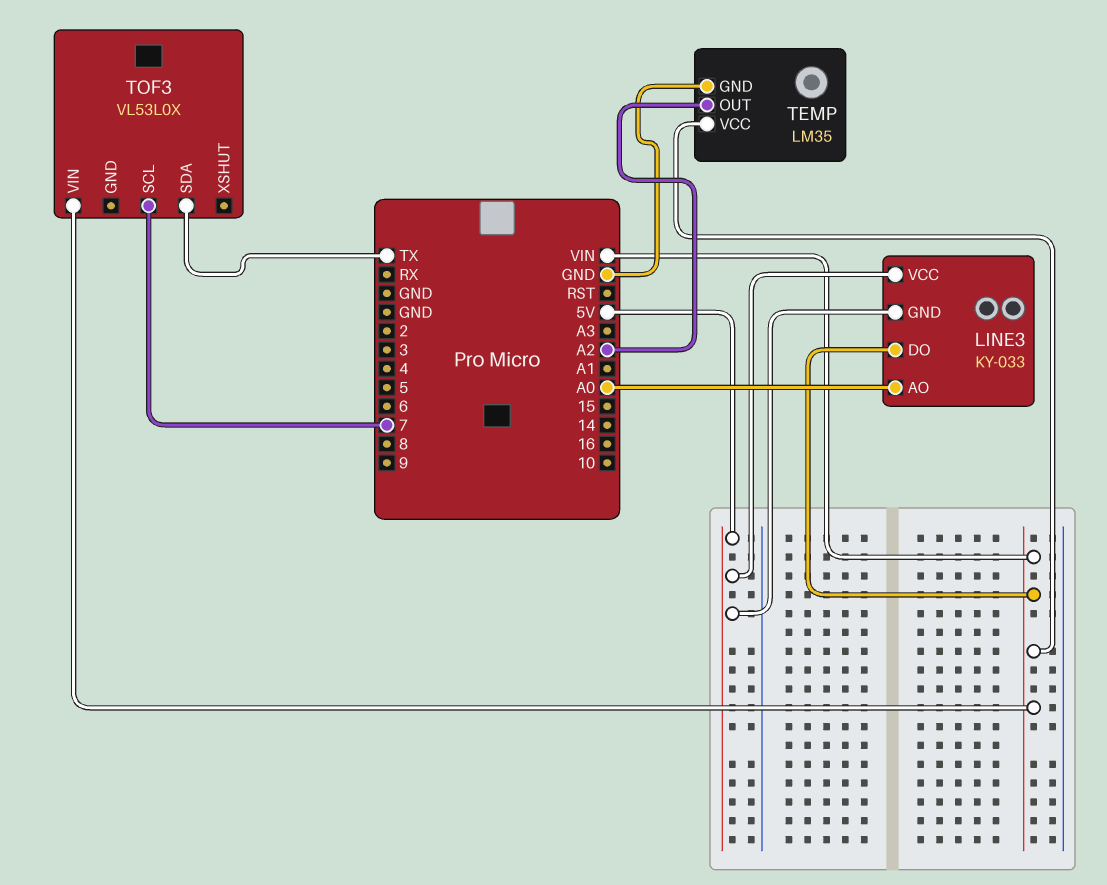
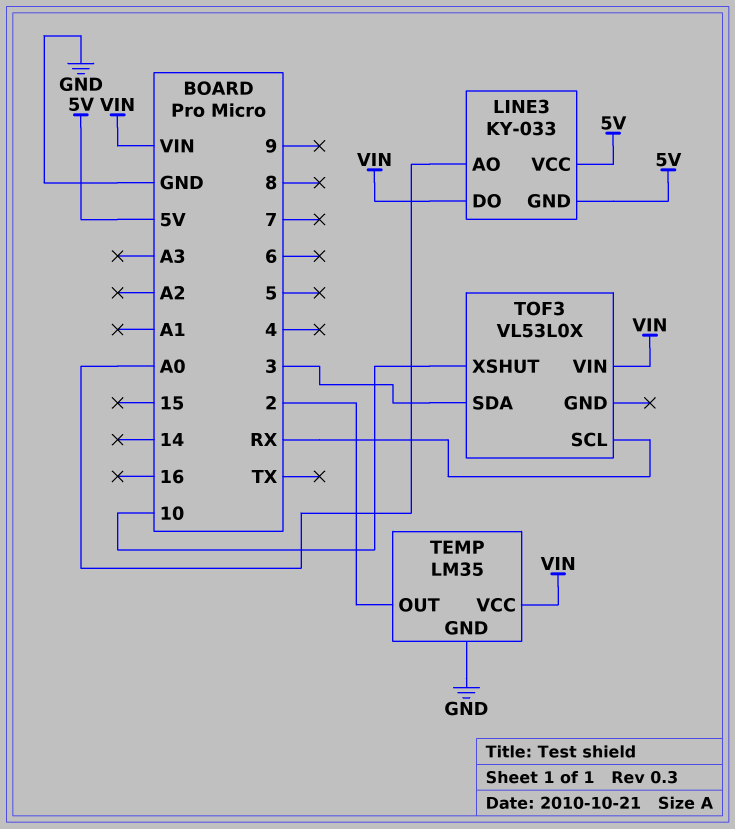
TEMP pin OUT: A2 -> 2
TOF3 pin SCL: 7 -> RX
TOF3 pin SDA: TX -> 3
TOF3 pin XSHUT: none -> 10

